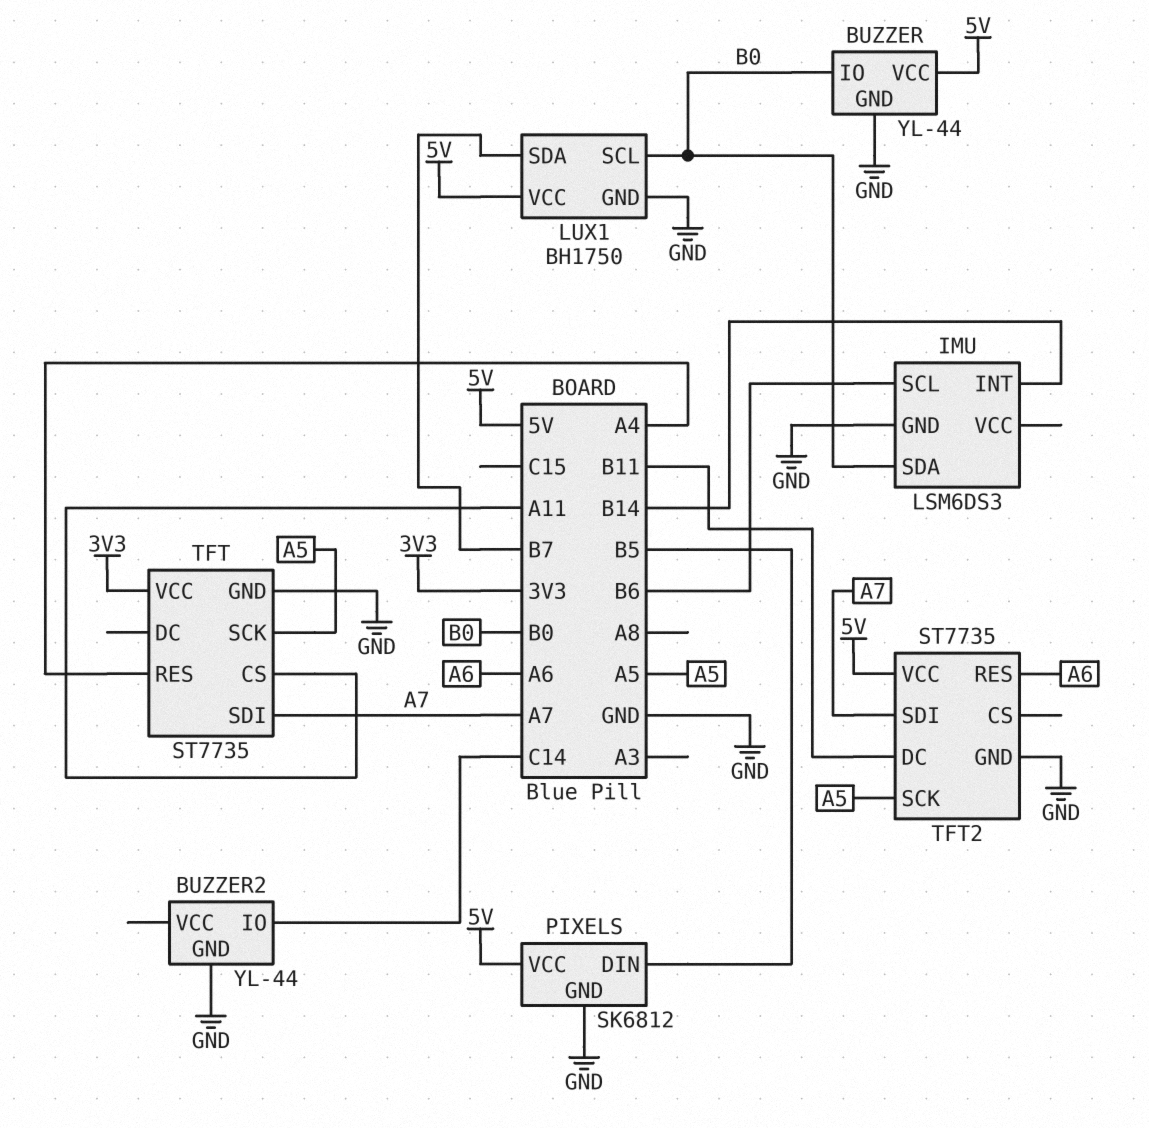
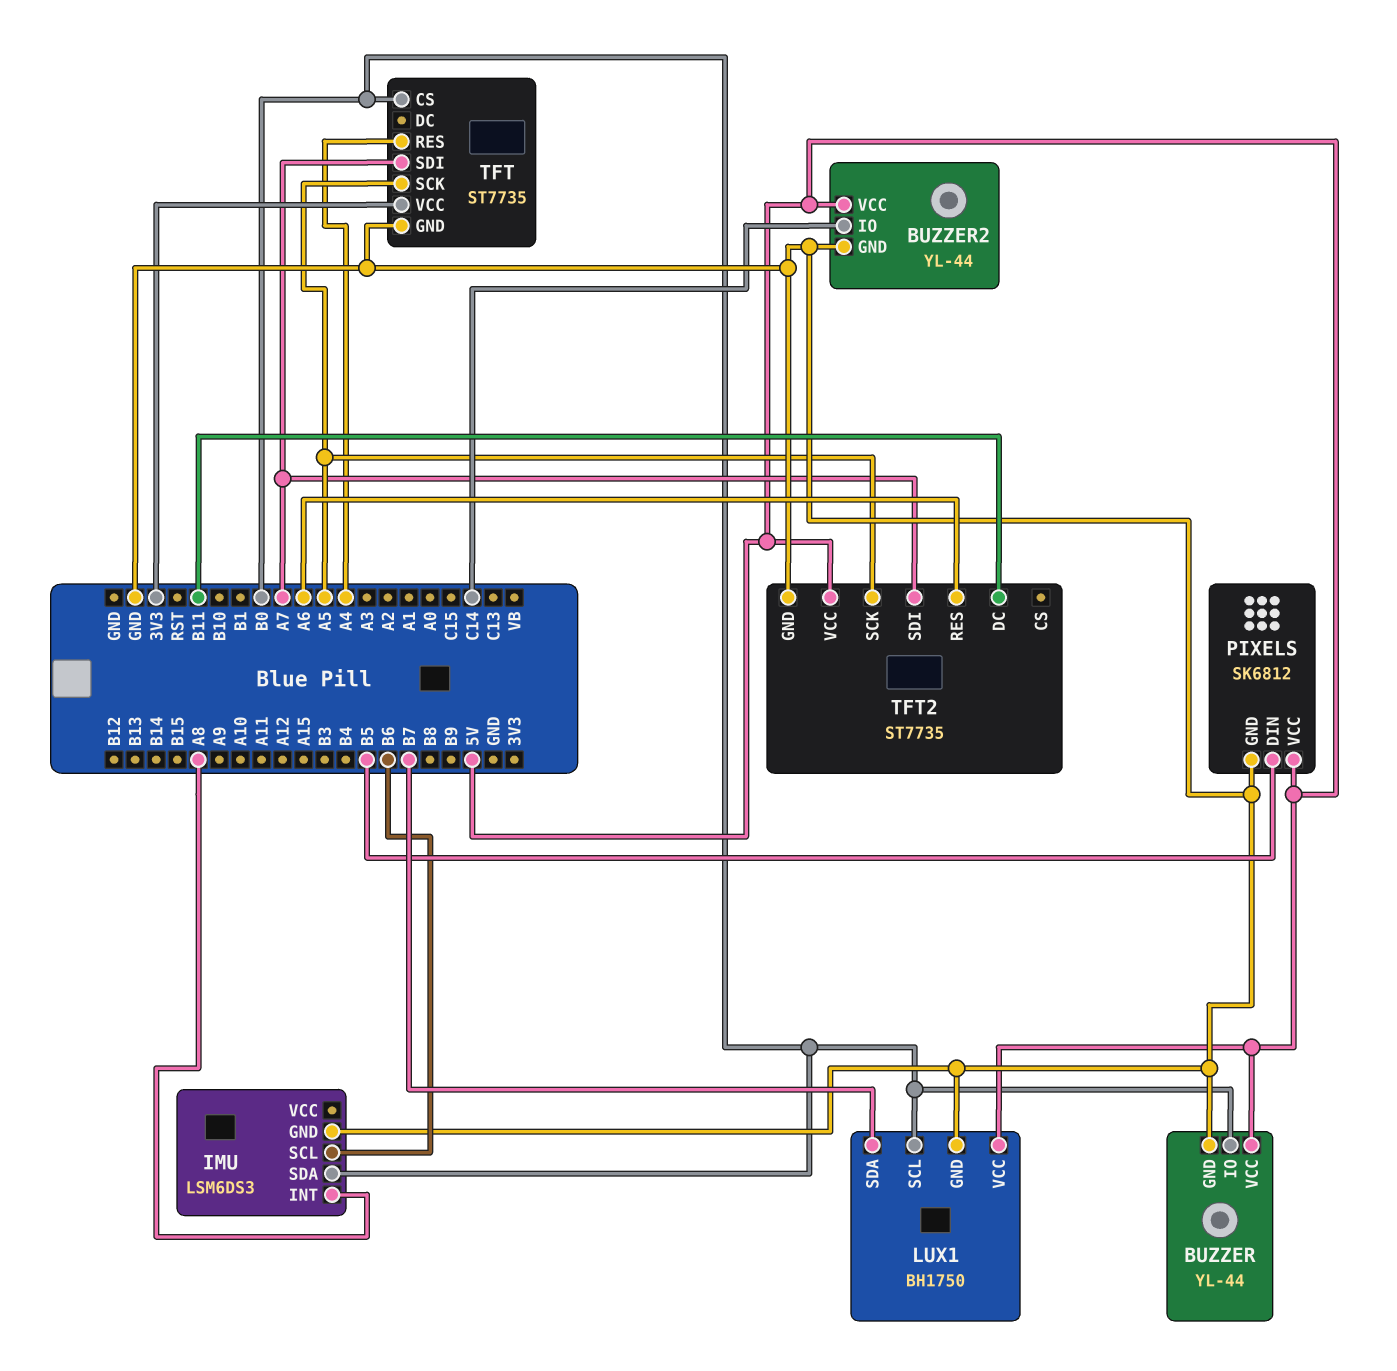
BUZZER2 pin VCC: none -> 5V
IMU pin INT: B14 -> A8
TFT pin CS: A11 -> B0

